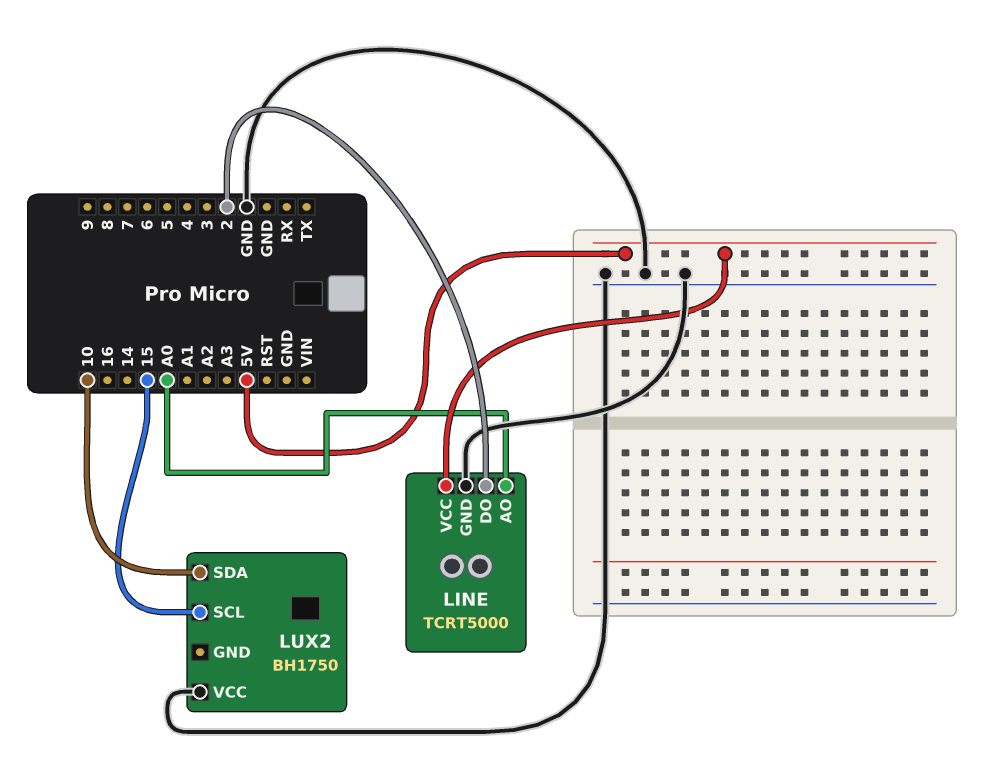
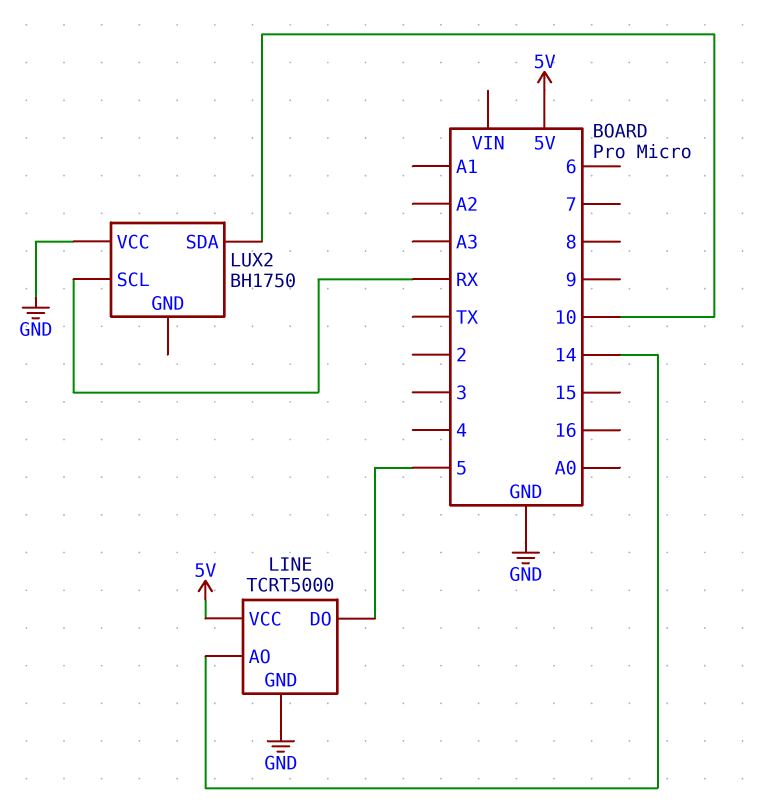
LINE pin AO: A0 -> 14
LINE pin DO: 2 -> 5
LUX2 pin SCL: 15 -> RX

